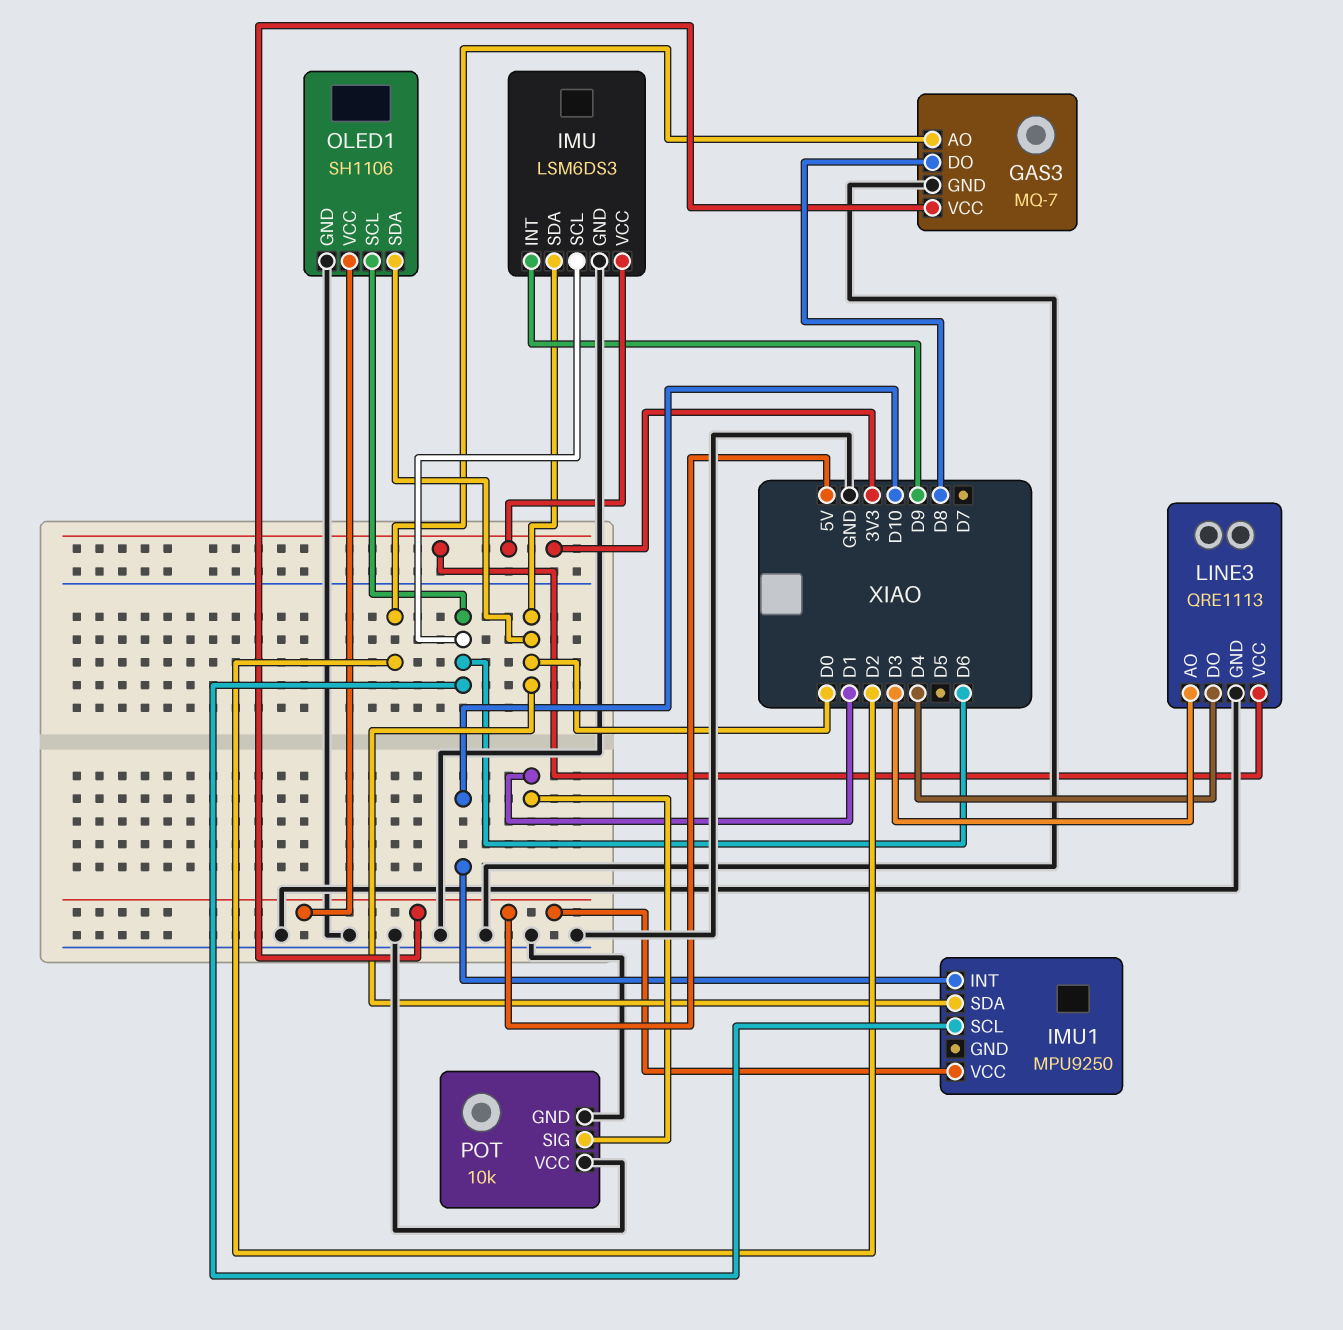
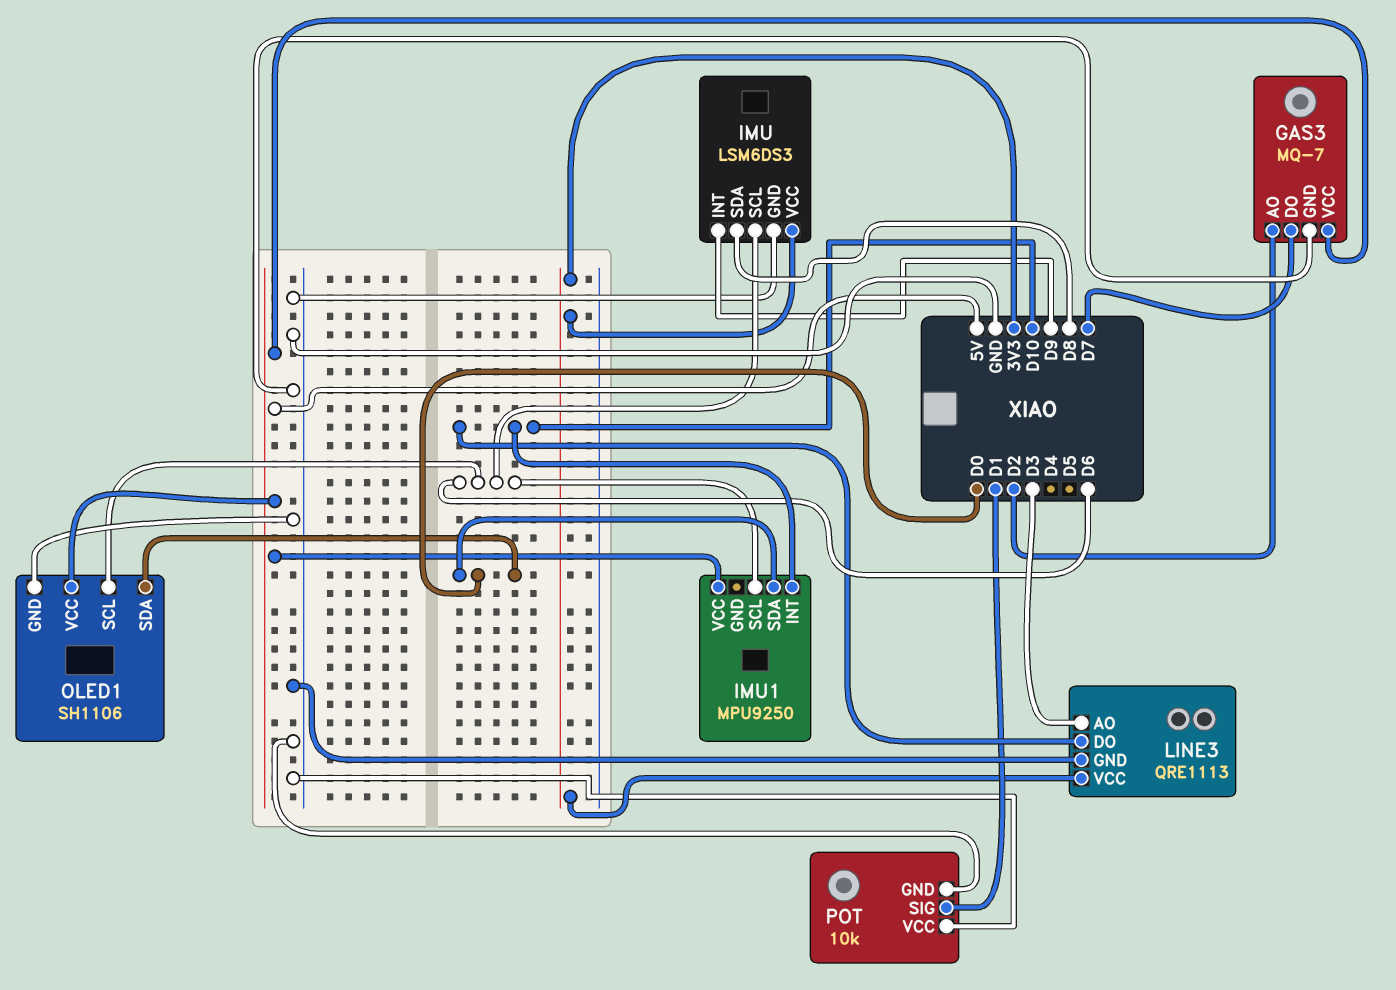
GAS3 pin DO: D8 -> D7
IMU pin SDA: D0 -> D8
LINE3 pin DO: D4 -> D10

